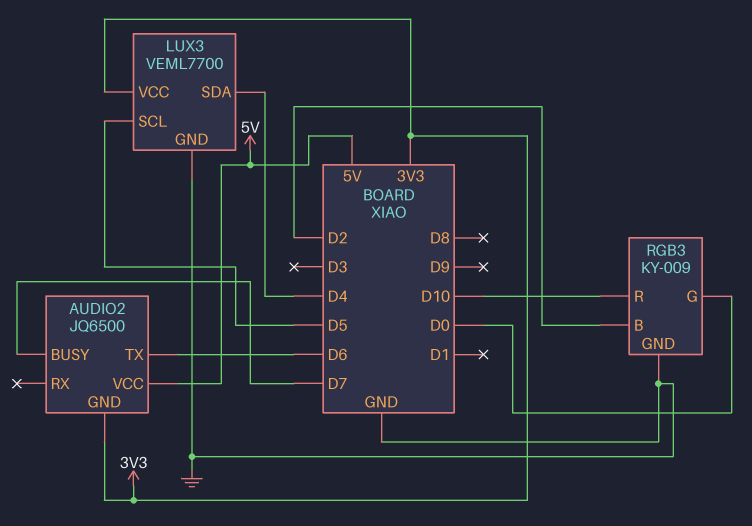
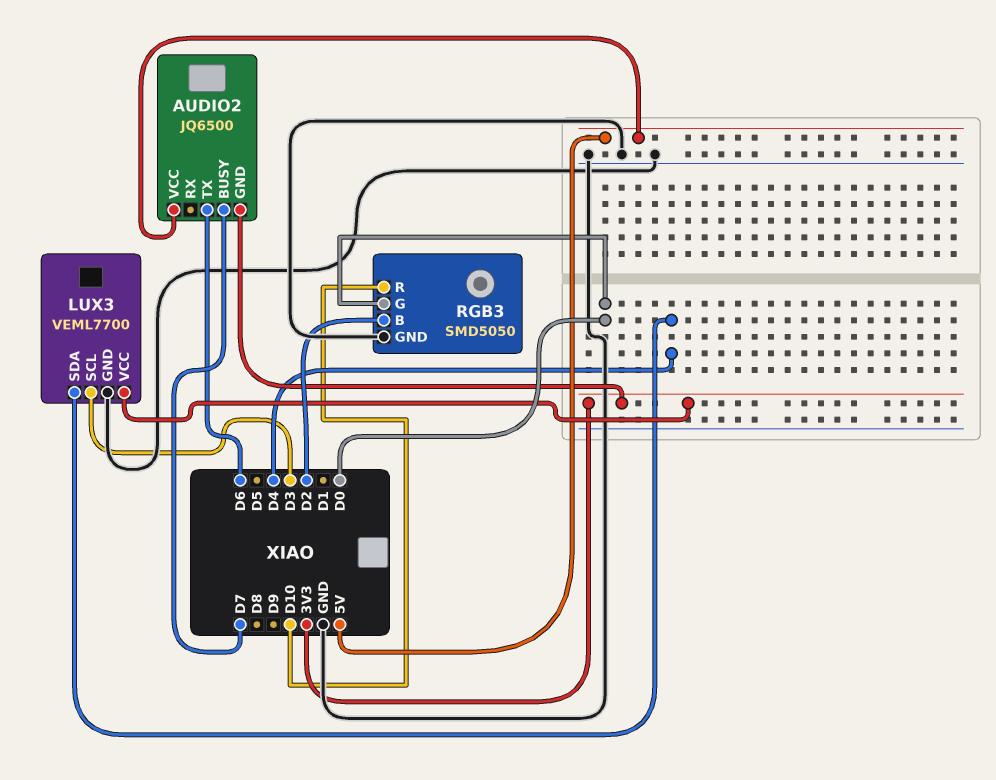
LUX3 pin SCL: D5 -> D3
RGB3: KY-009 -> SMD5050

